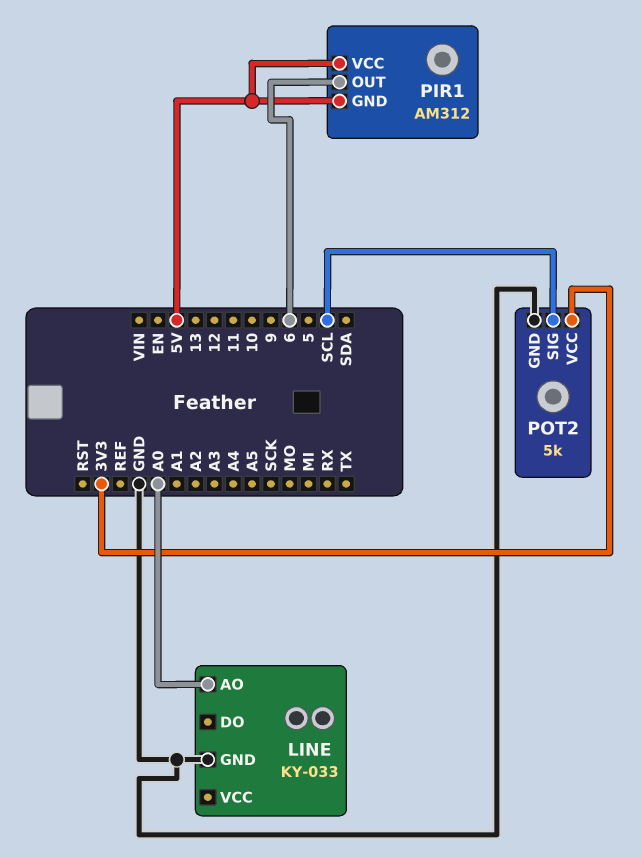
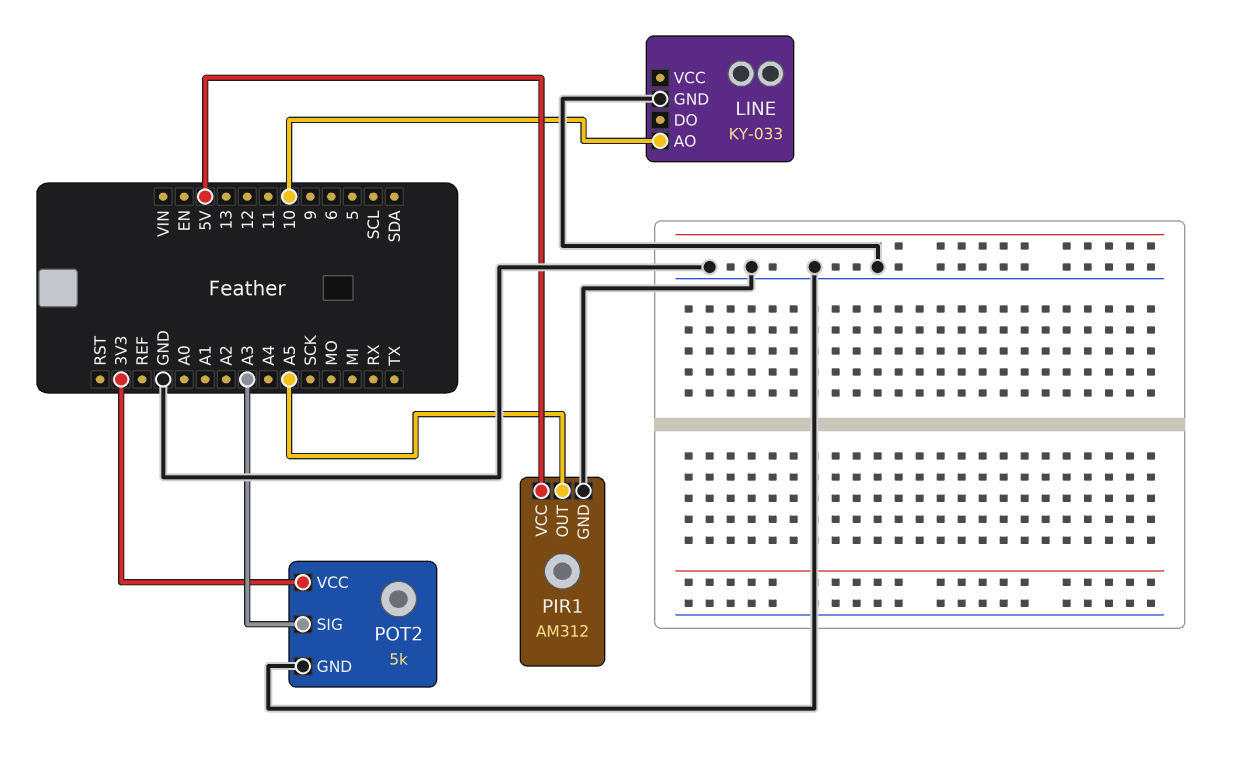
LINE pin AO: A0 -> 10
PIR1 pin GND: 5V -> GND
PIR1 pin OUT: 6 -> A5
POT2 pin SIG: SCL -> A3

